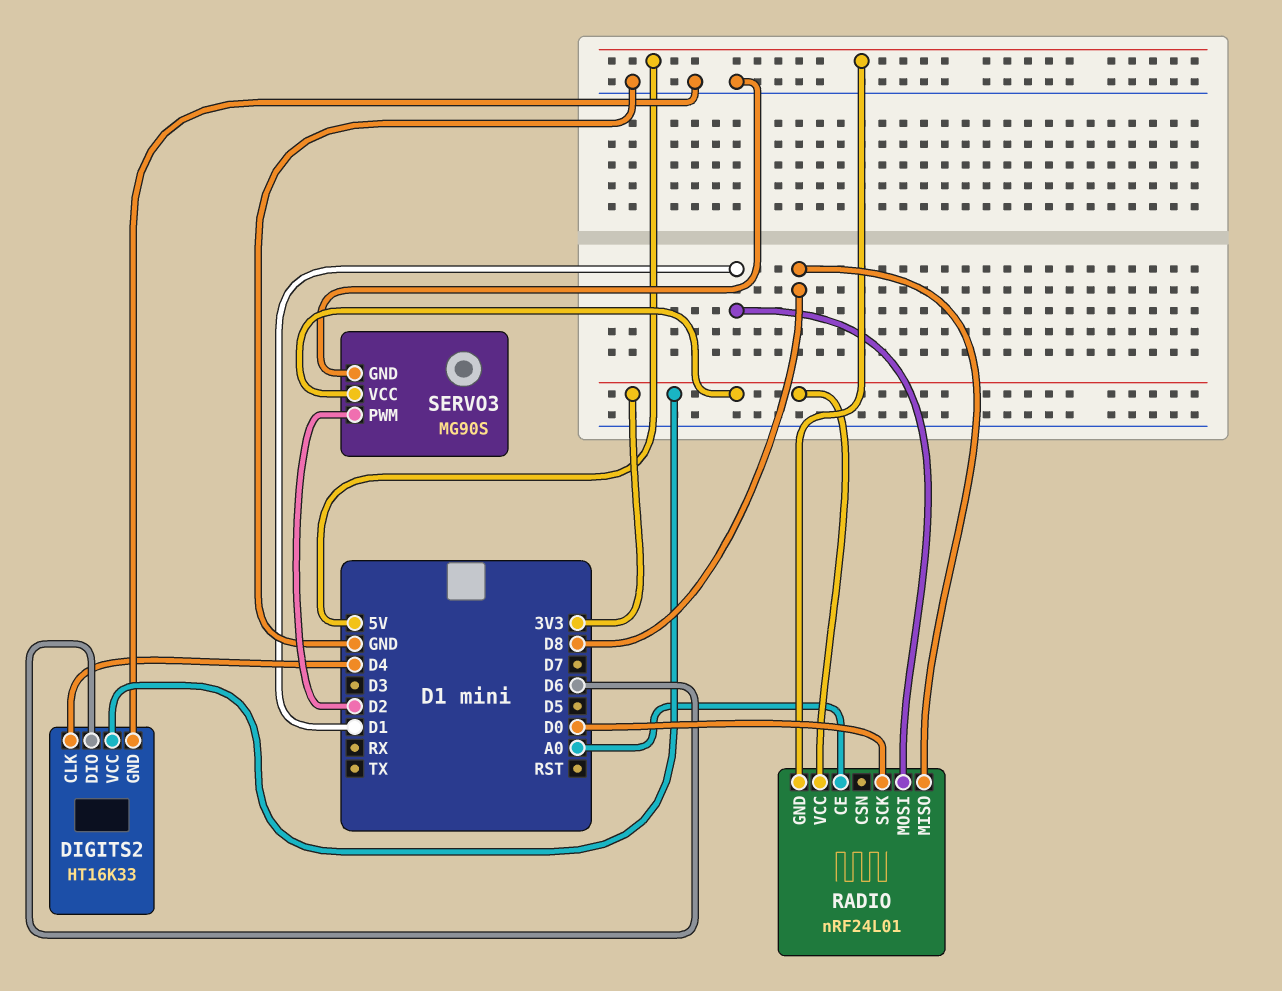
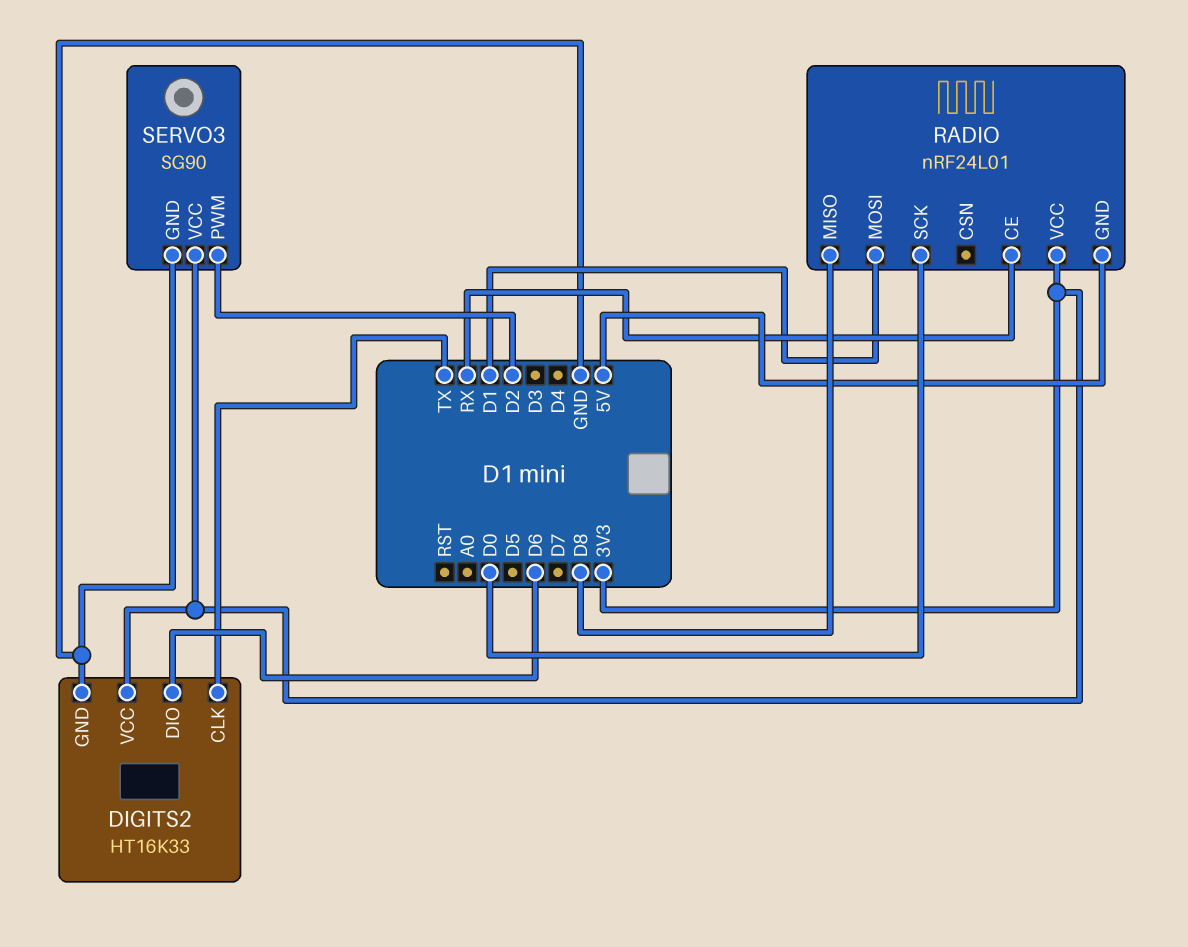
DIGITS2 pin CLK: D4 -> TX
RADIO pin CE: A0 -> RX
SERVO3: MG90S -> SG90

